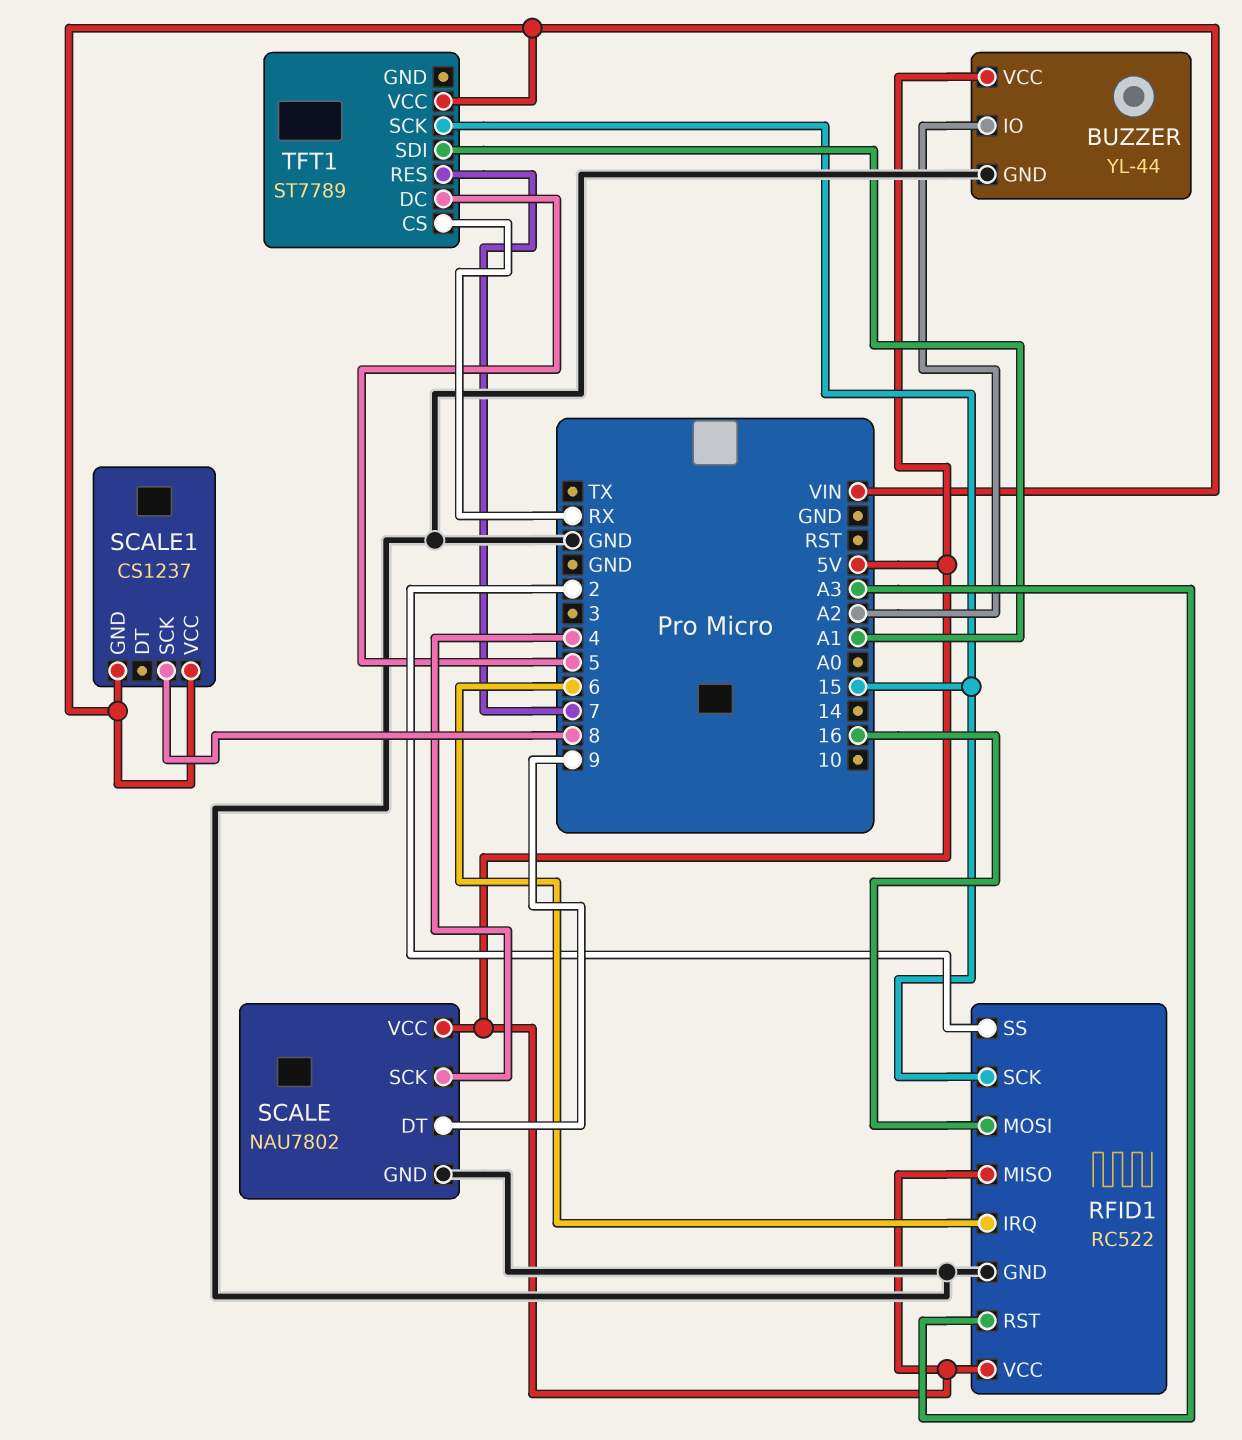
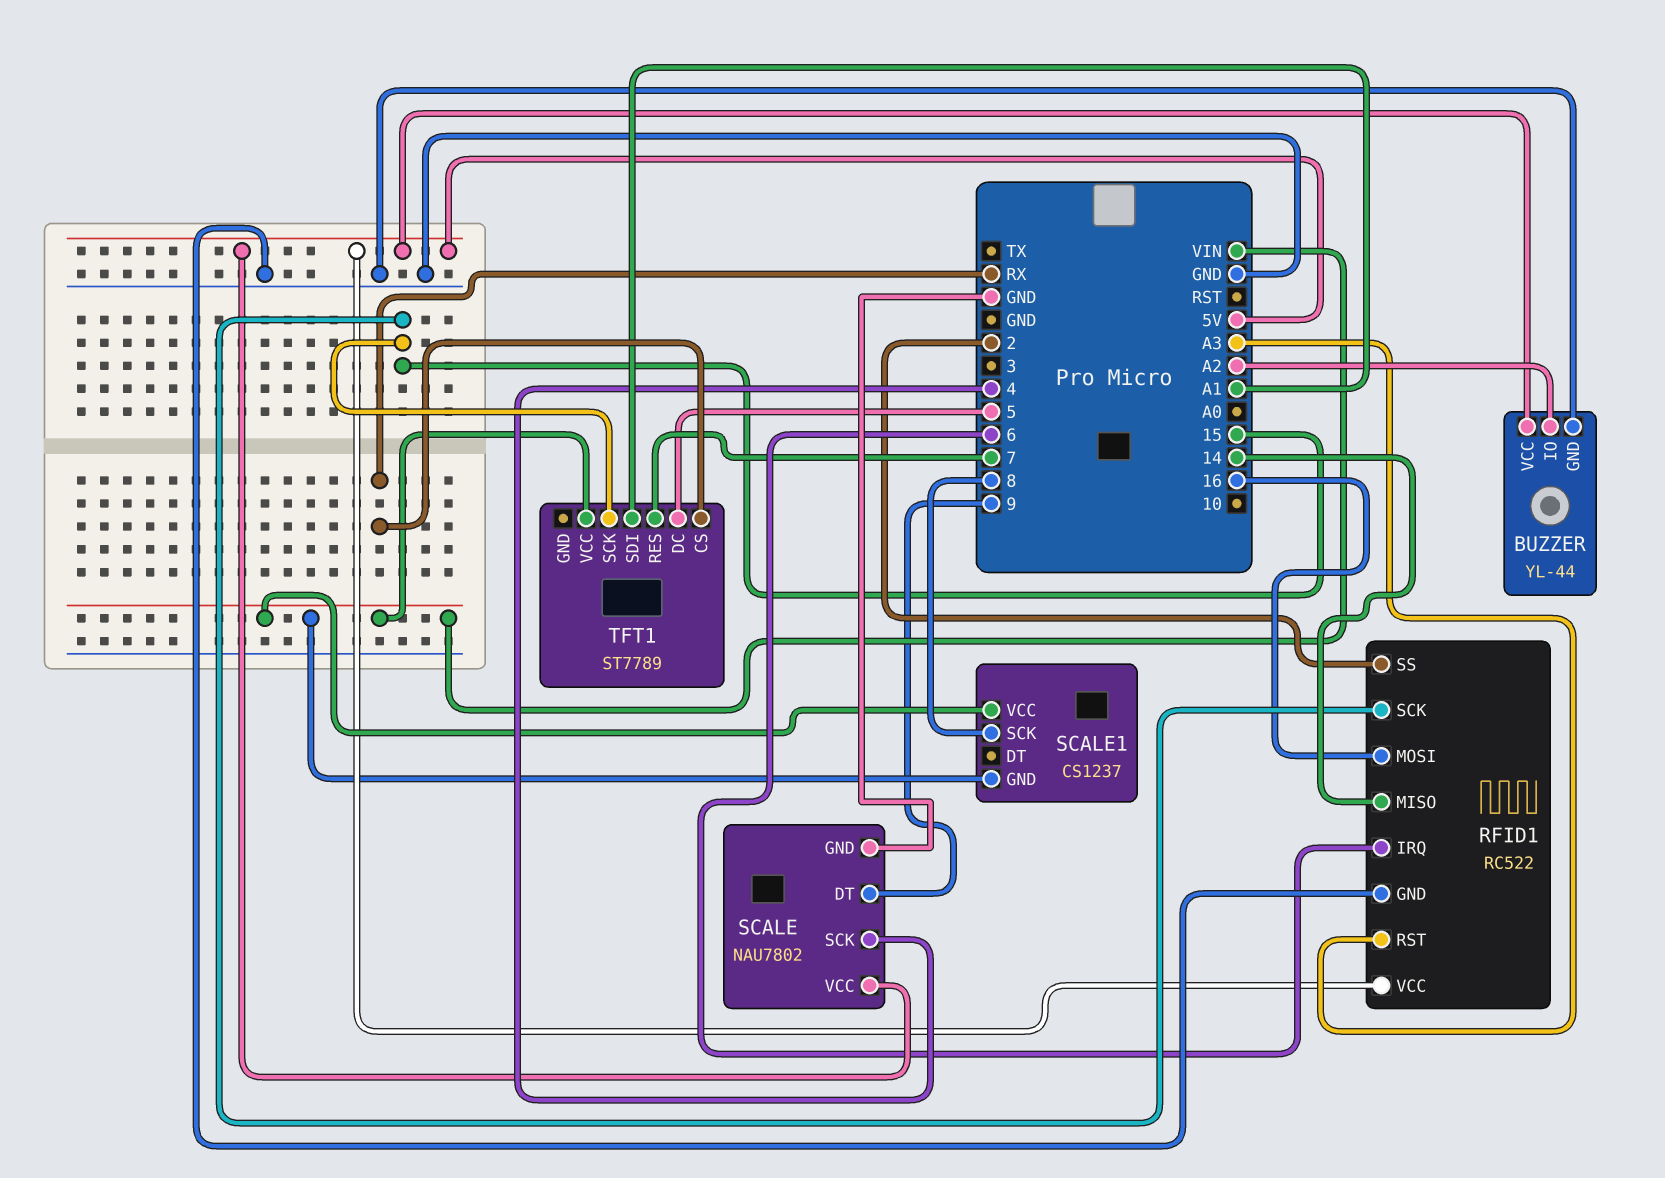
RFID1 pin MISO: 5V -> 14

